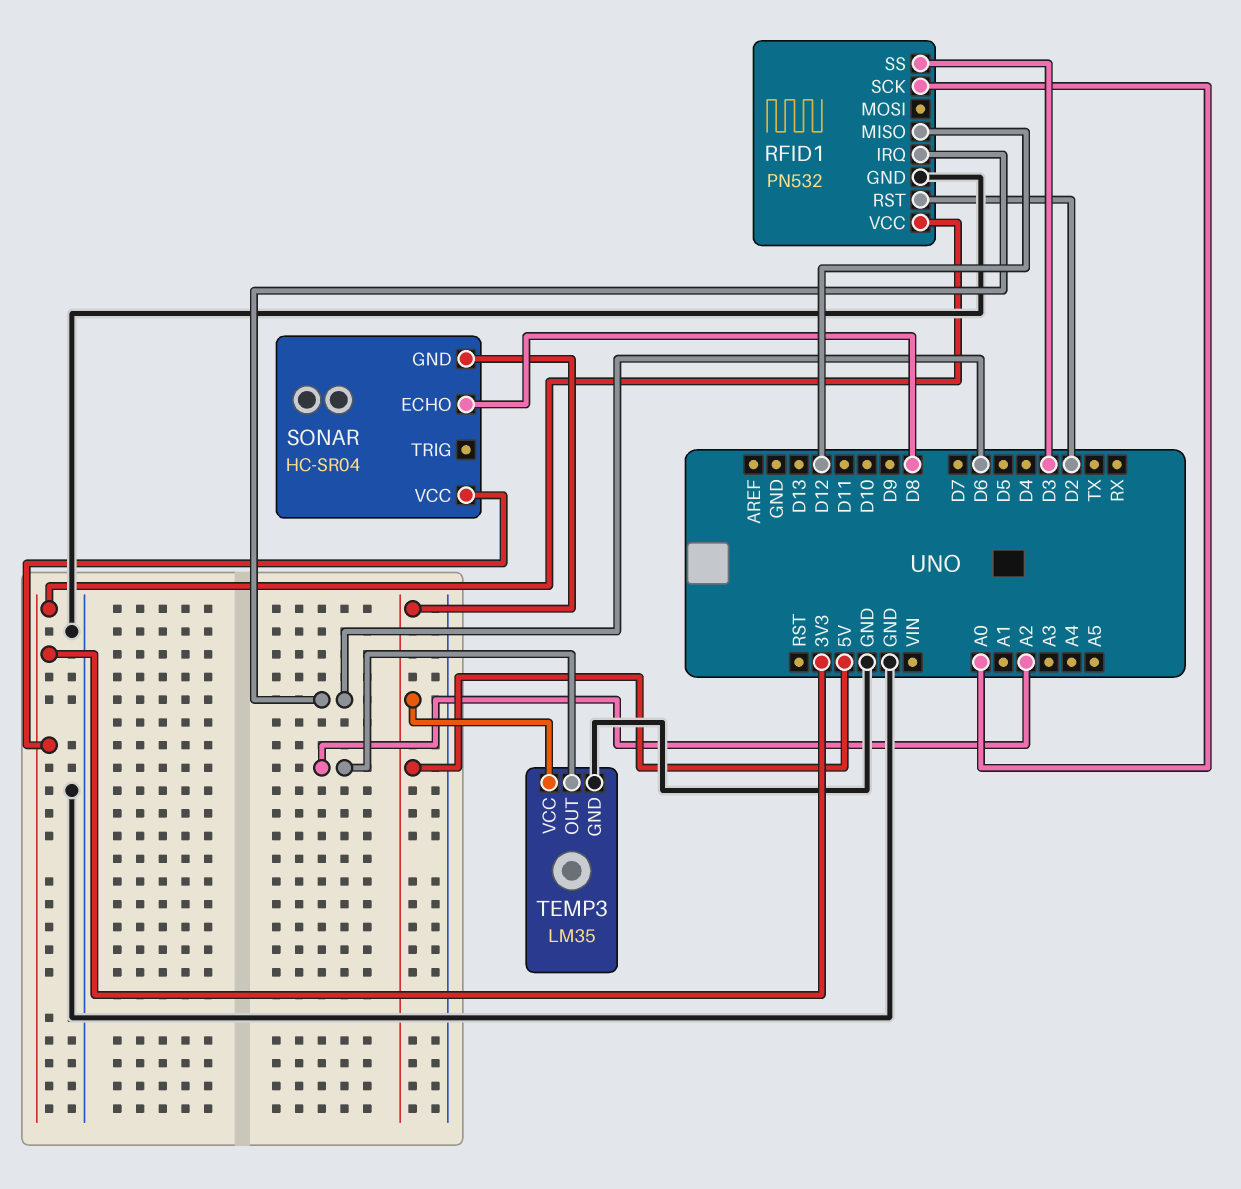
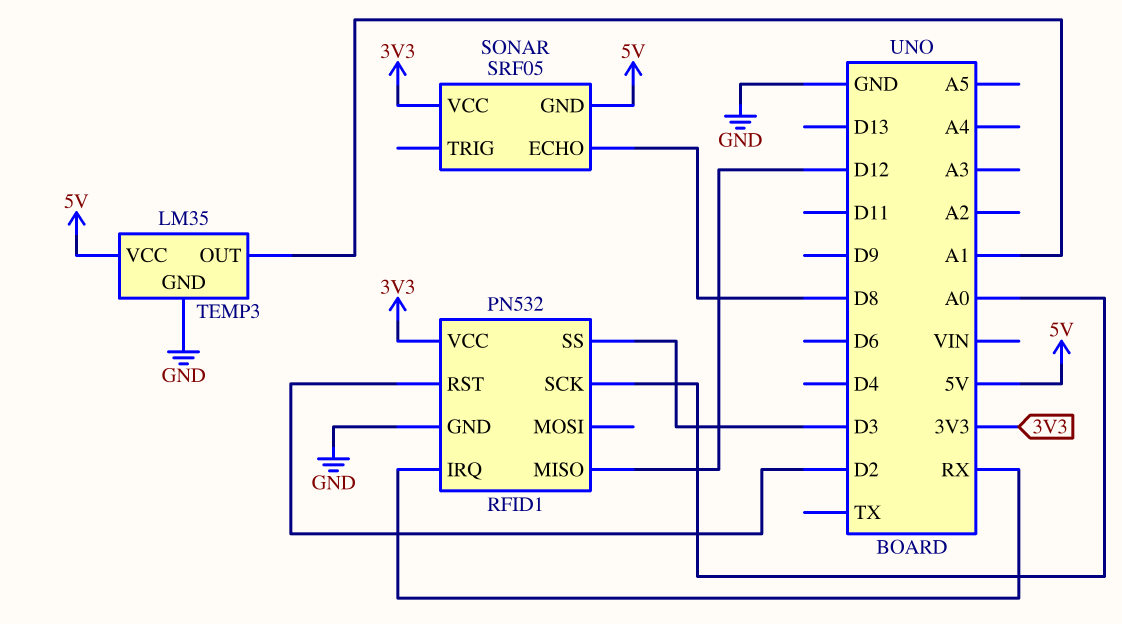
RFID1 pin IRQ: D6 -> RX
SONAR: HC-SR04 -> SRF05
TEMP3 pin OUT: A2 -> A1

